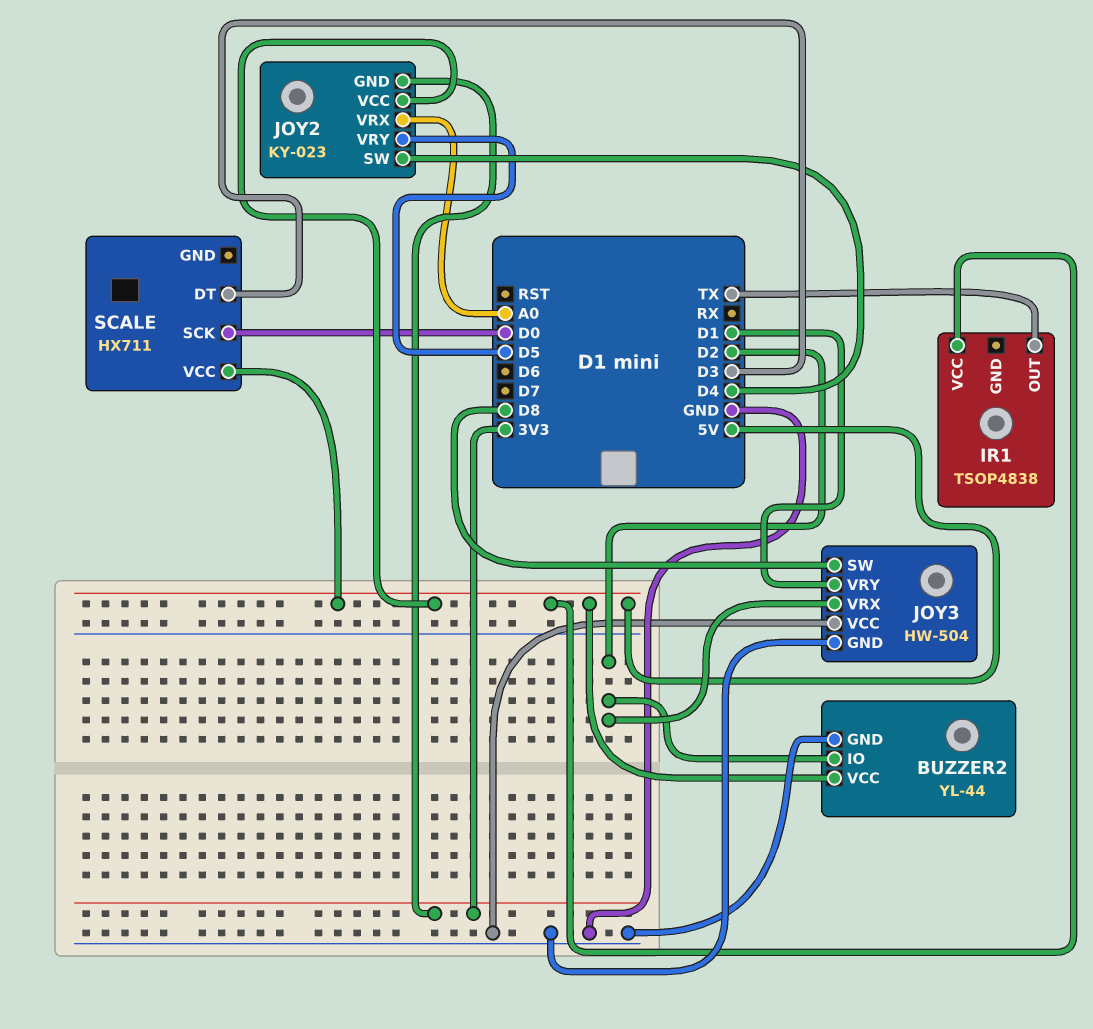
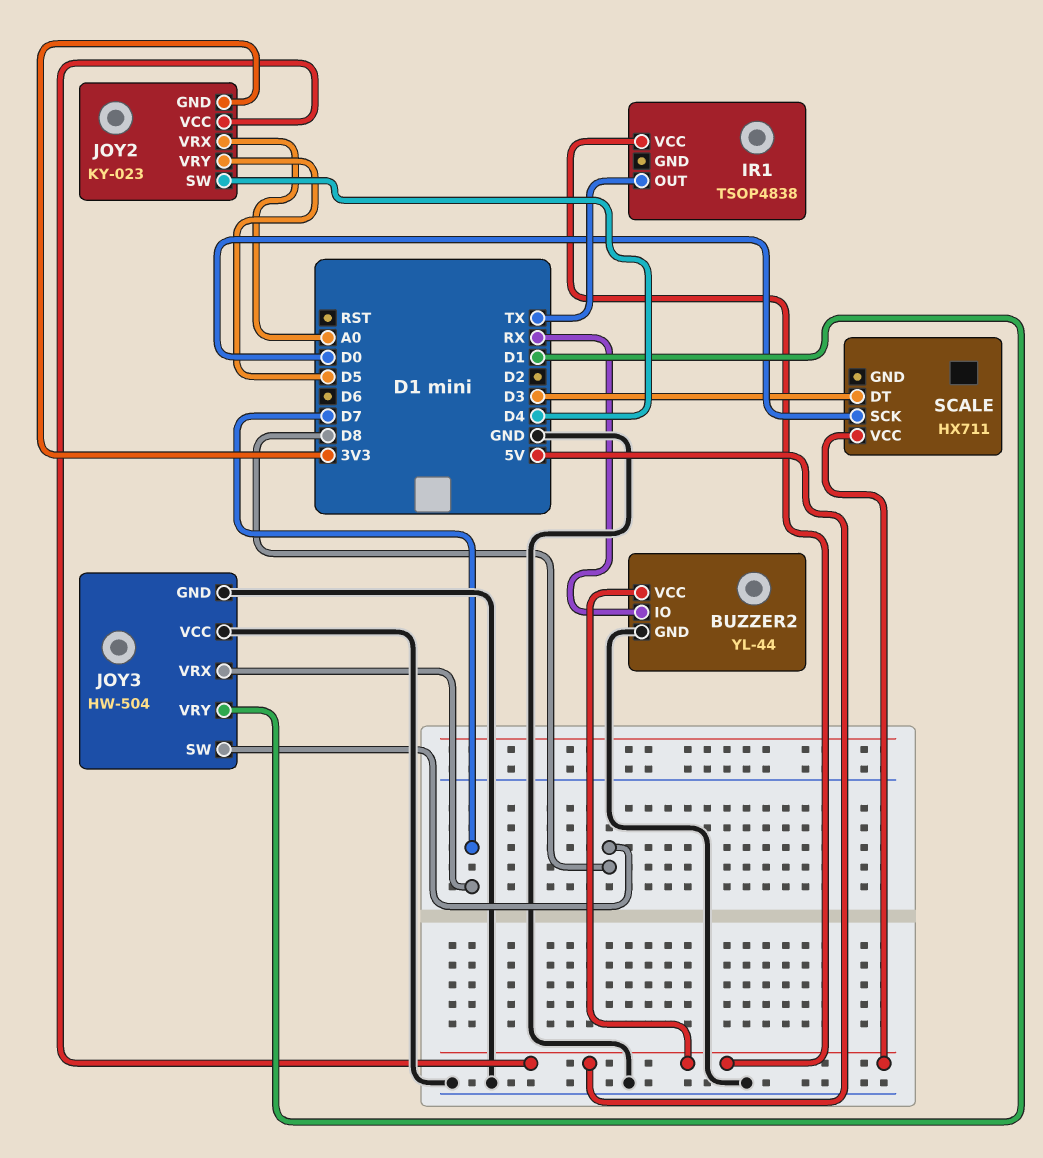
BUZZER2 pin IO: D2 -> RX
JOY3 pin VRX: D2 -> D7

